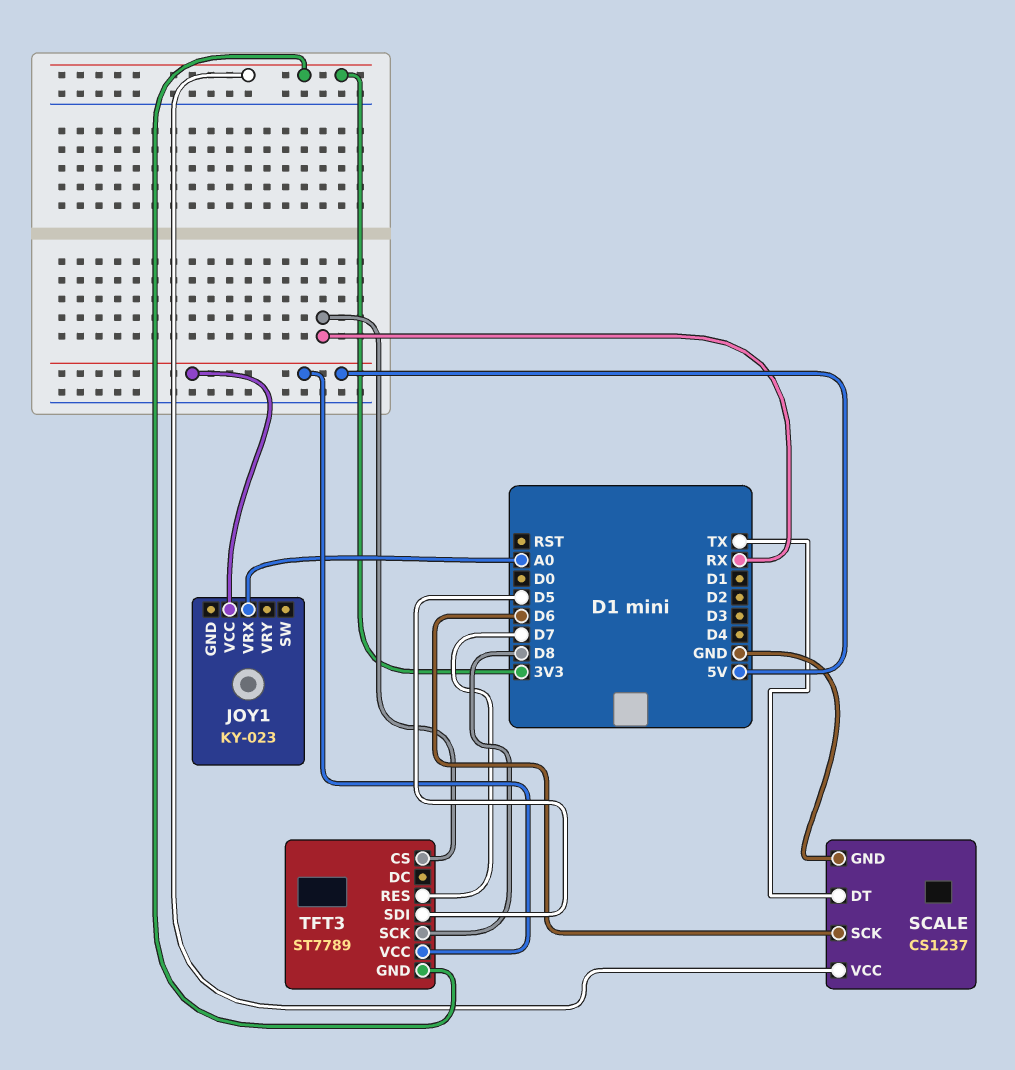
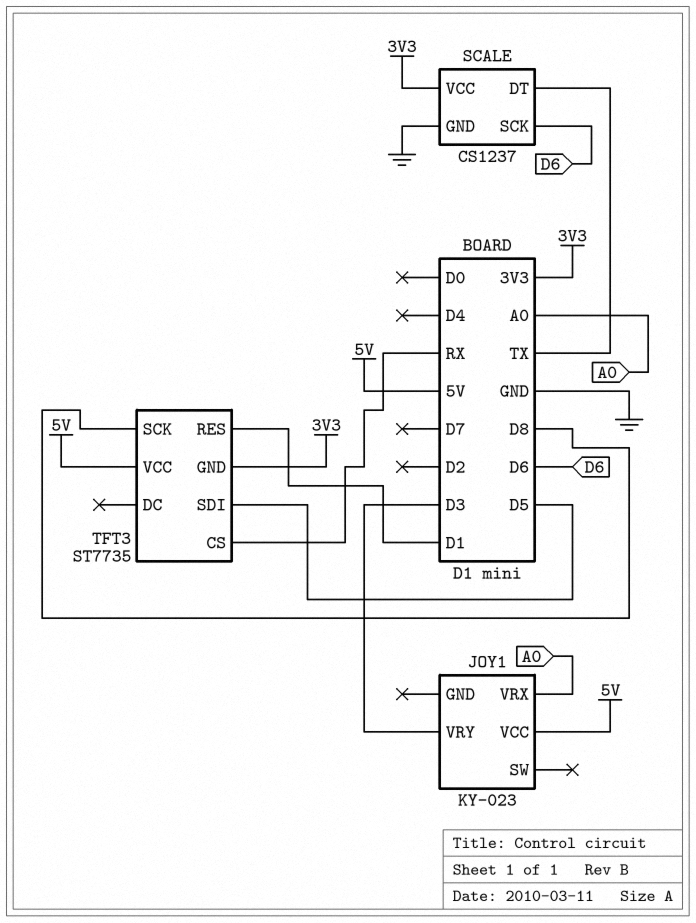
JOY1 pin VRY: none -> D3
TFT3: ST7789 -> ST7735
TFT3 pin RES: D7 -> D1

